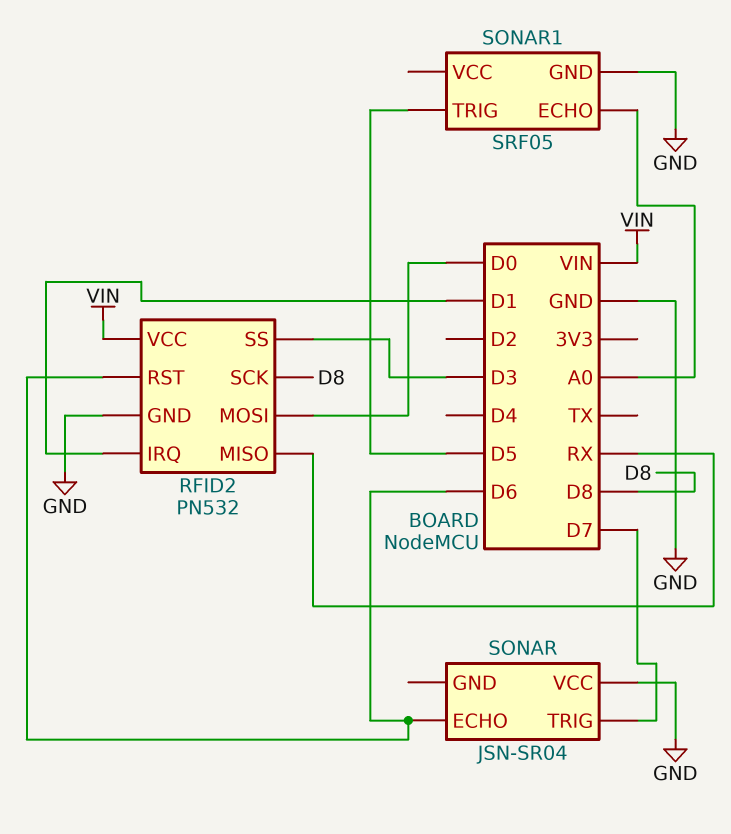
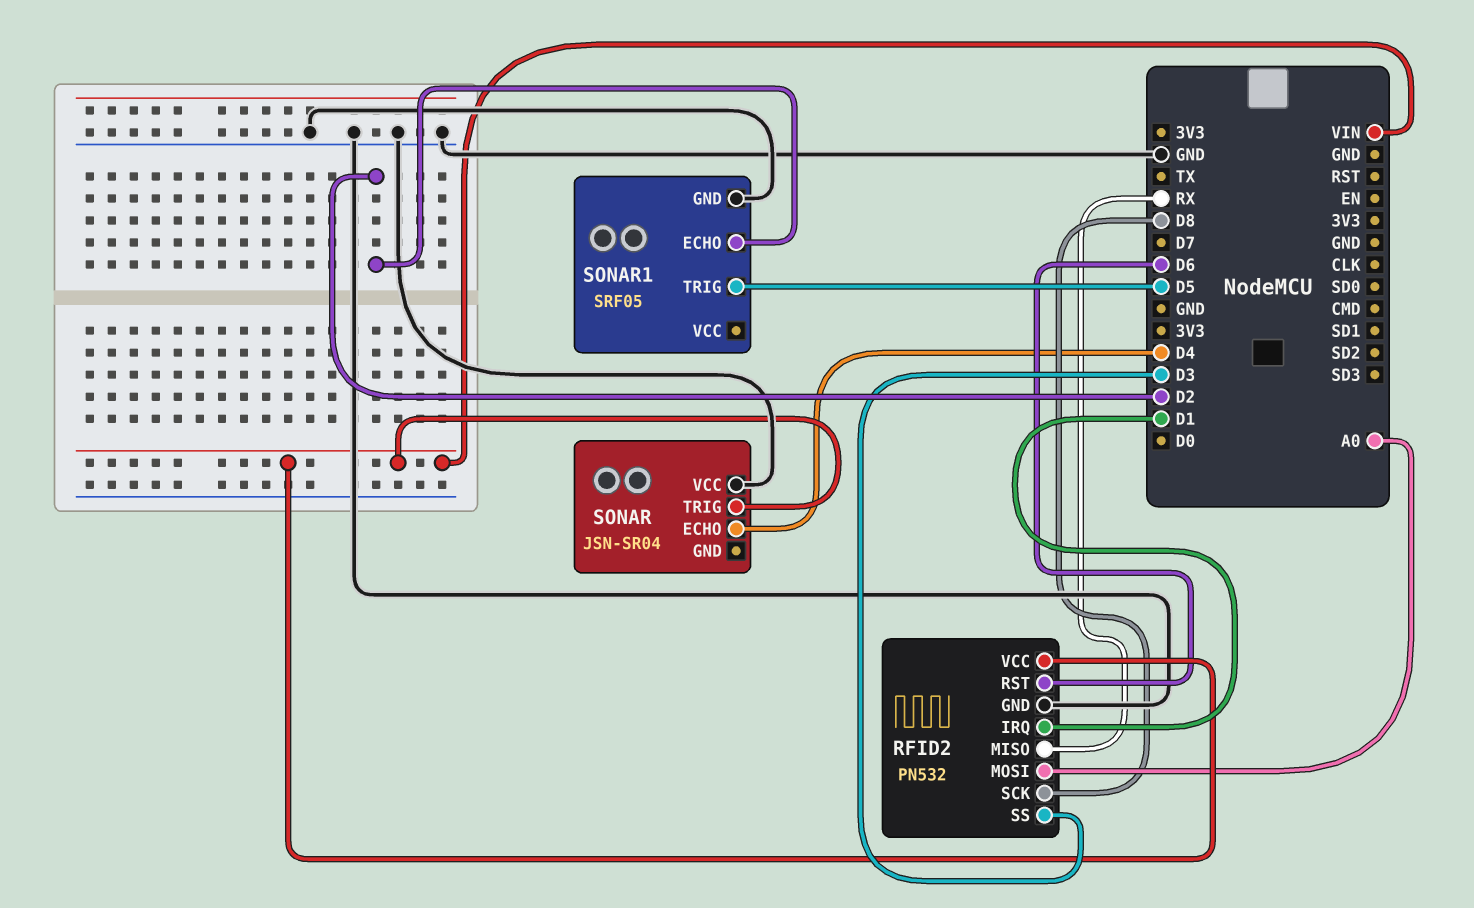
RFID2 pin MOSI: D0 -> A0
SONAR pin ECHO: D6 -> D4
SONAR pin TRIG: D7 -> VIN
SONAR1 pin ECHO: A0 -> D2

